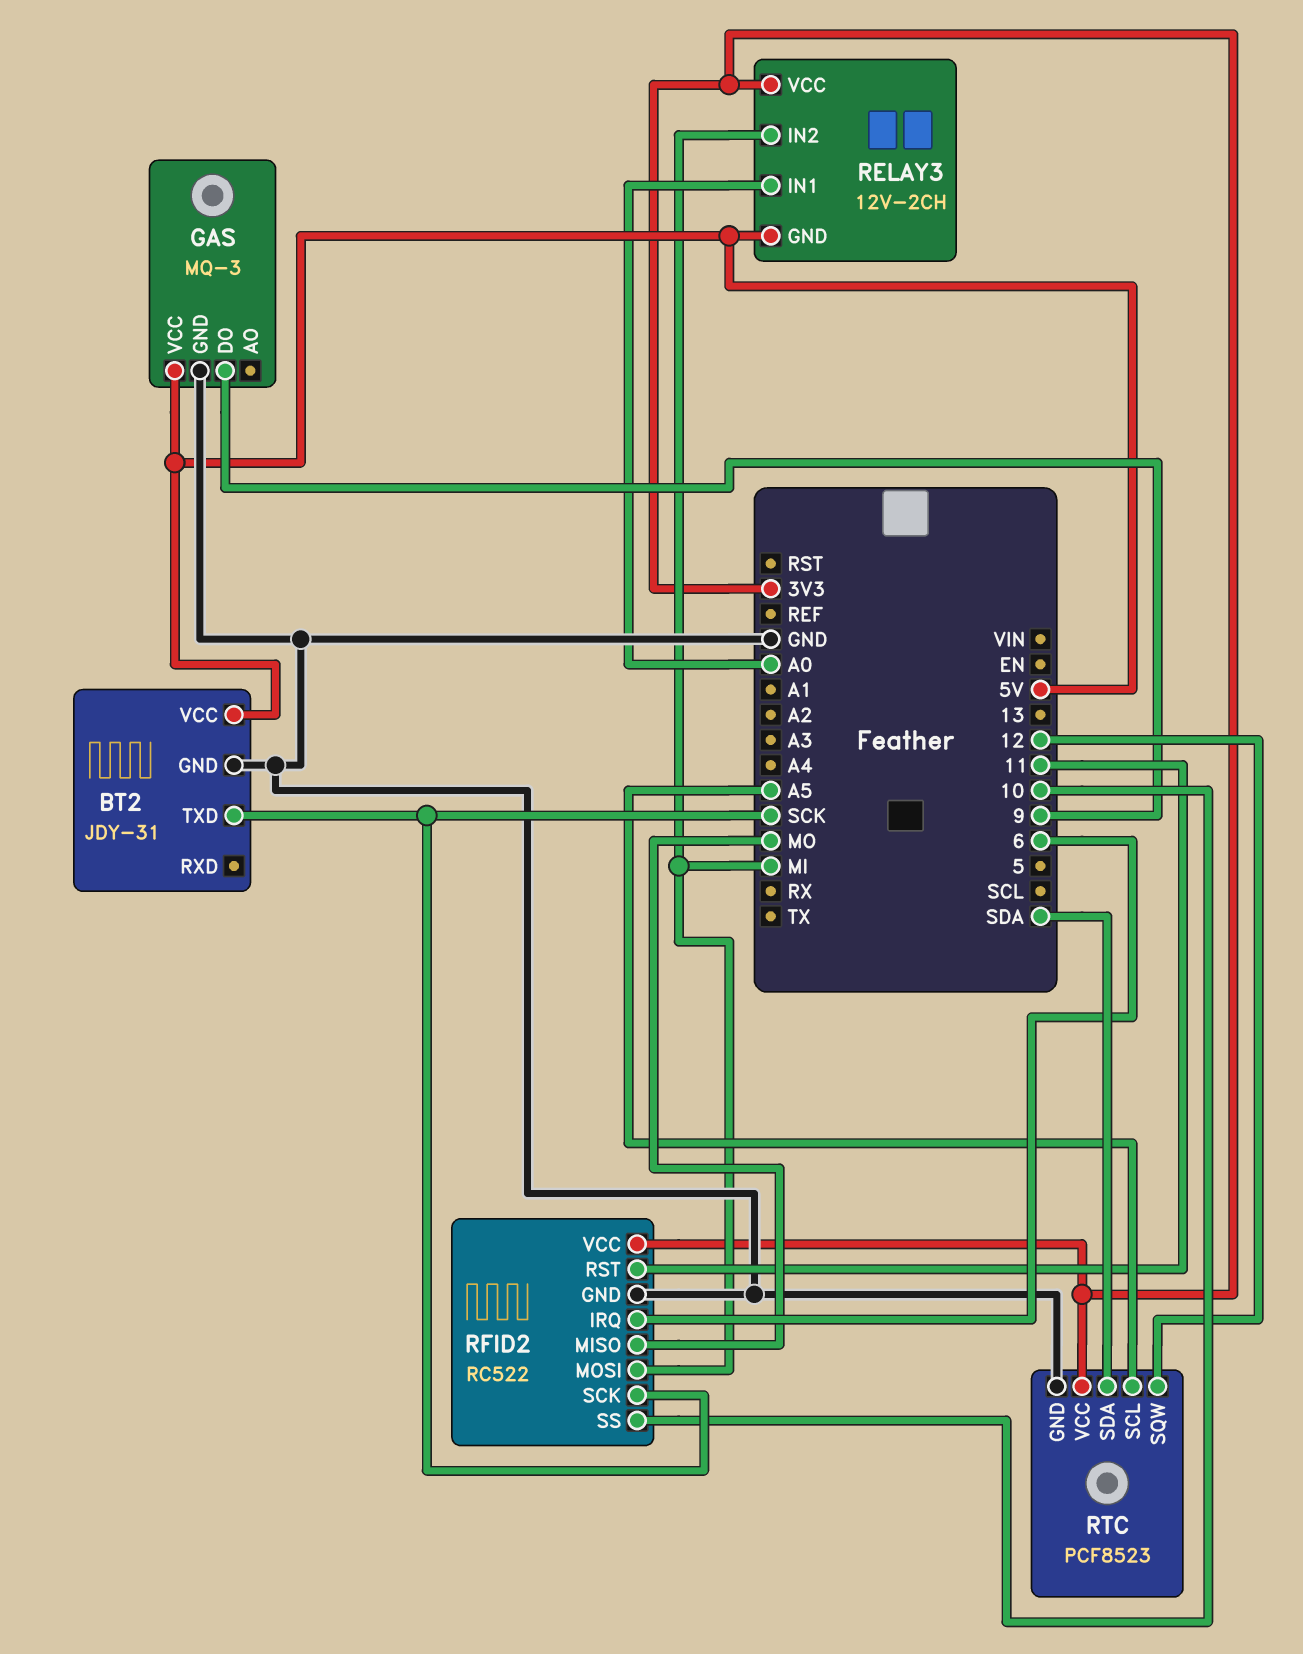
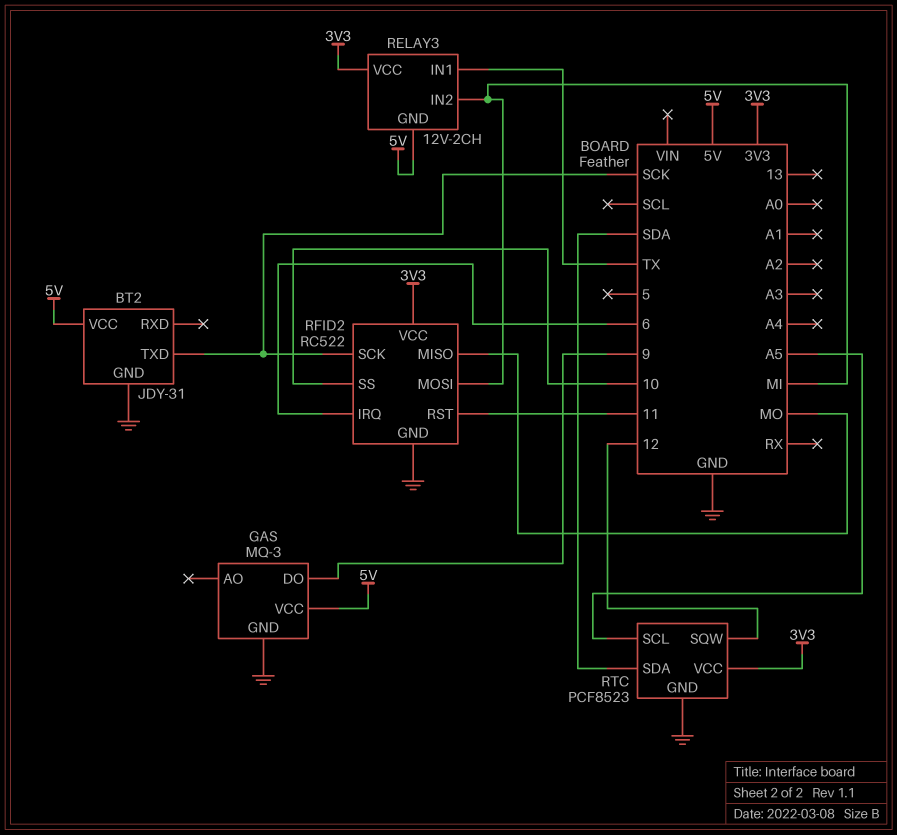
RELAY3 pin IN1: A0 -> TX

